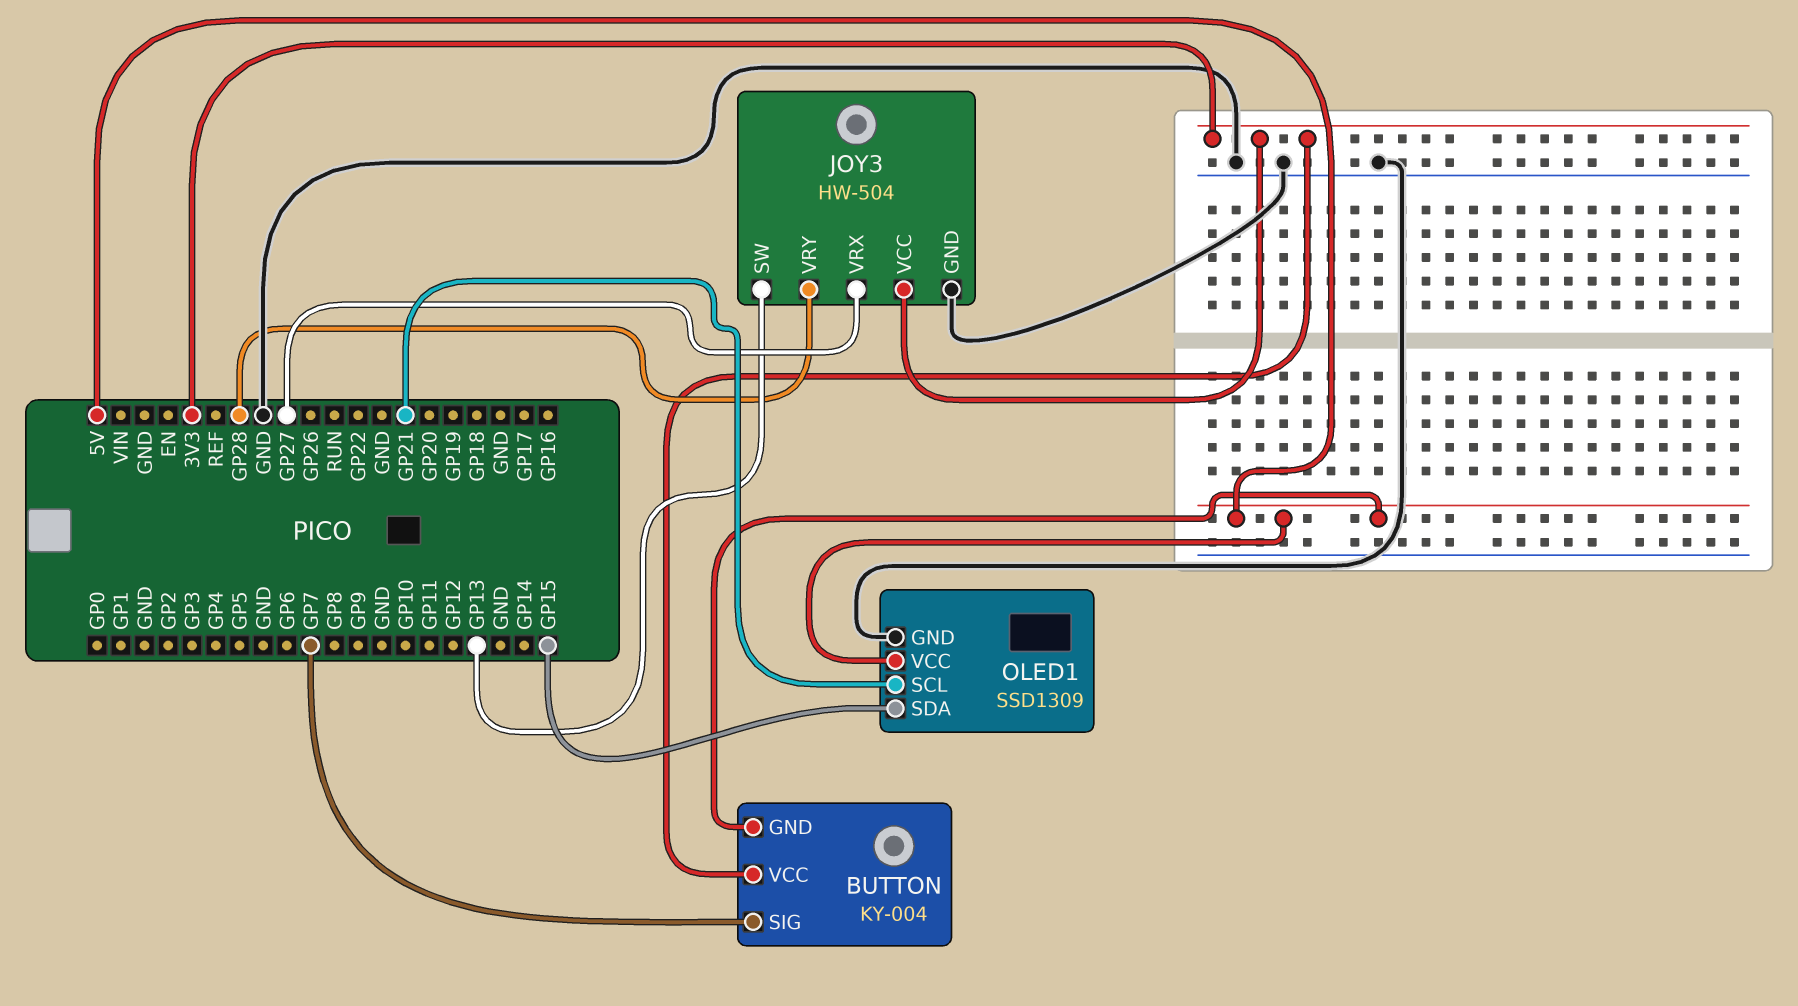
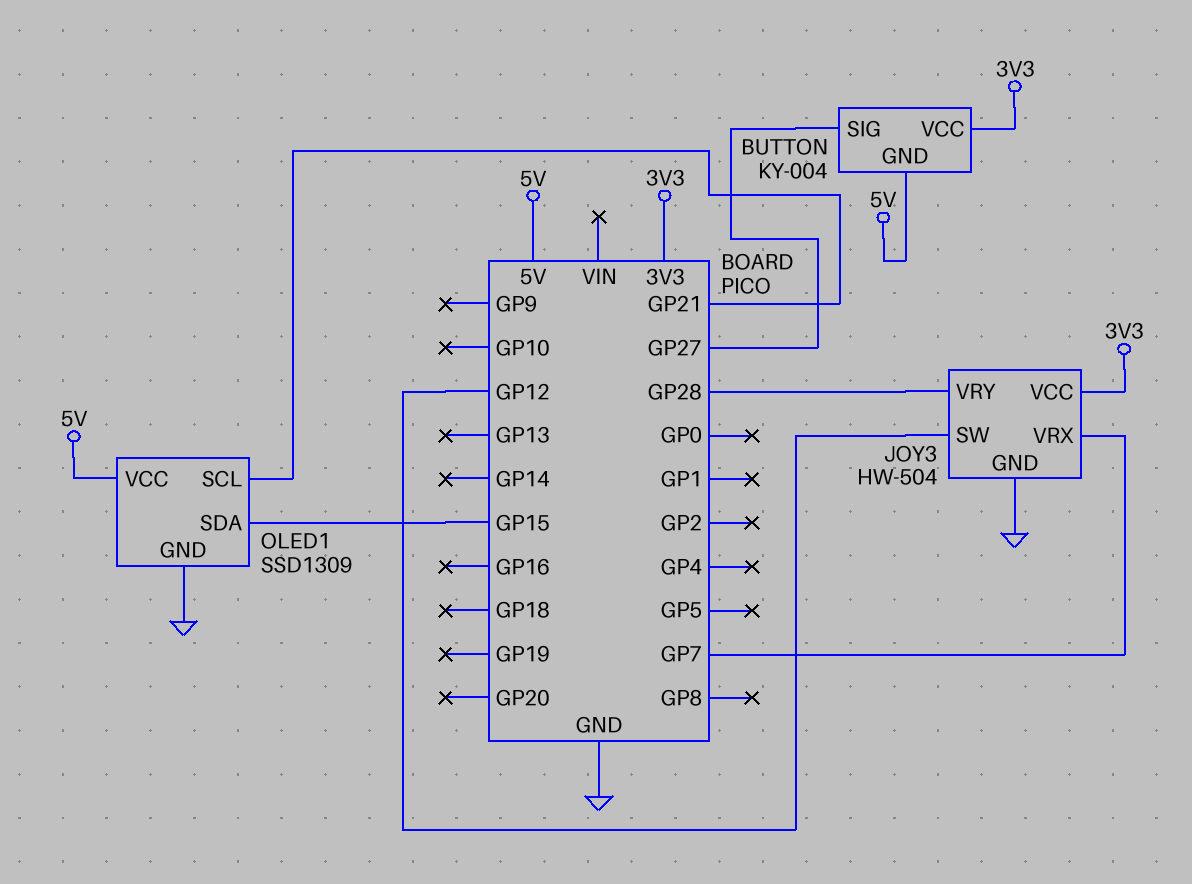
BUTTON pin SIG: GP7 -> GP27
JOY3 pin SW: GP13 -> GP12
JOY3 pin VRX: GP27 -> GP7

